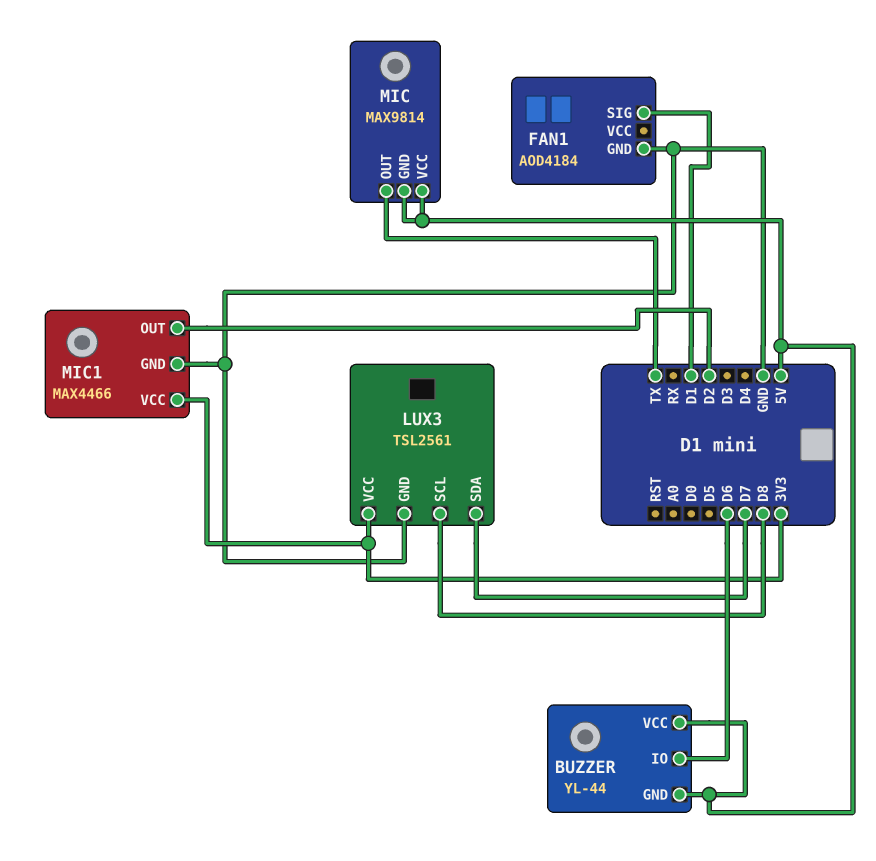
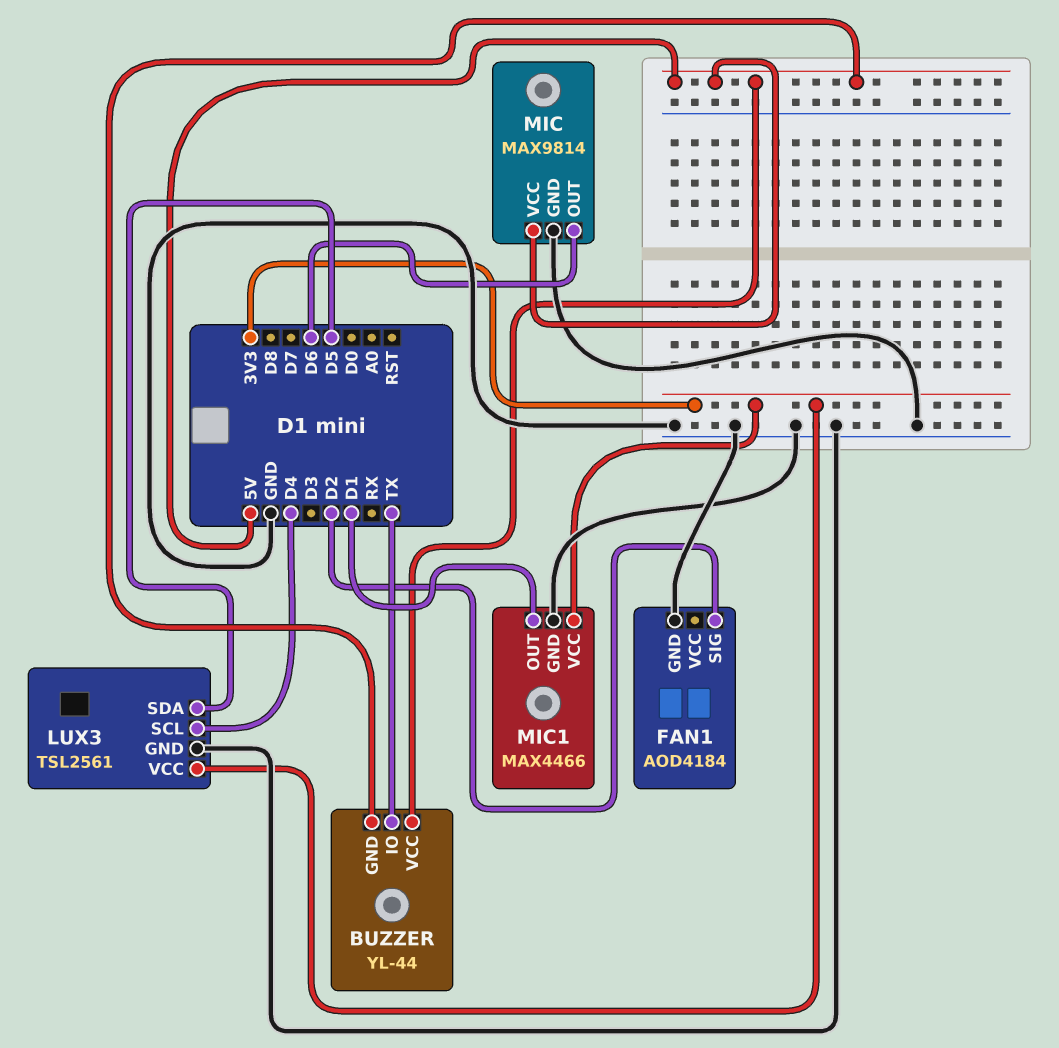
BUZZER pin IO: D6 -> TX
FAN1 pin SIG: D1 -> D2
LUX3 pin SCL: D8 -> D4
LUX3 pin SDA: D7 -> D5
MIC pin GND: 5V -> GND
MIC pin OUT: TX -> D6
MIC1 pin OUT: D2 -> D1

